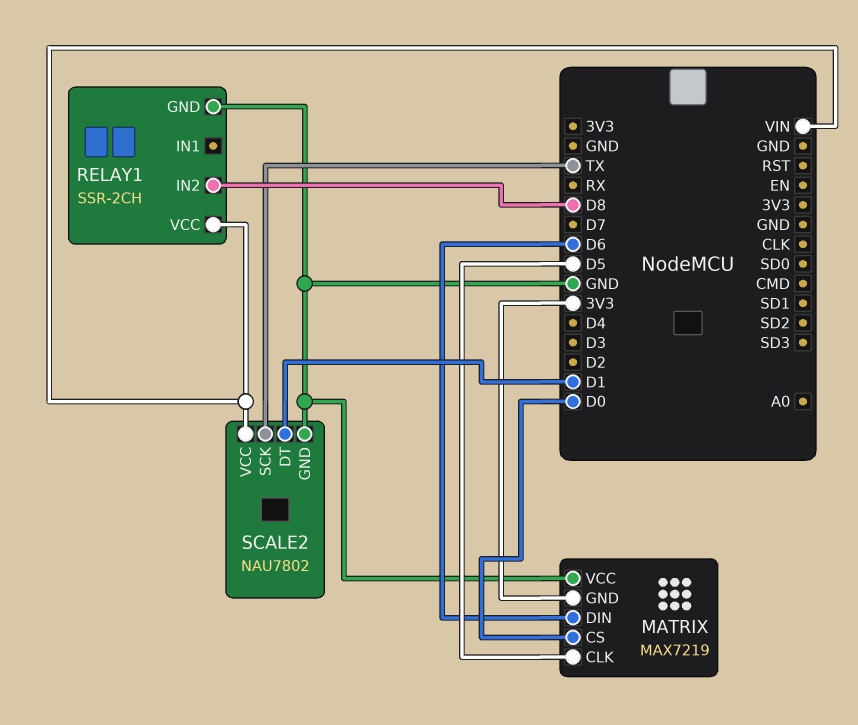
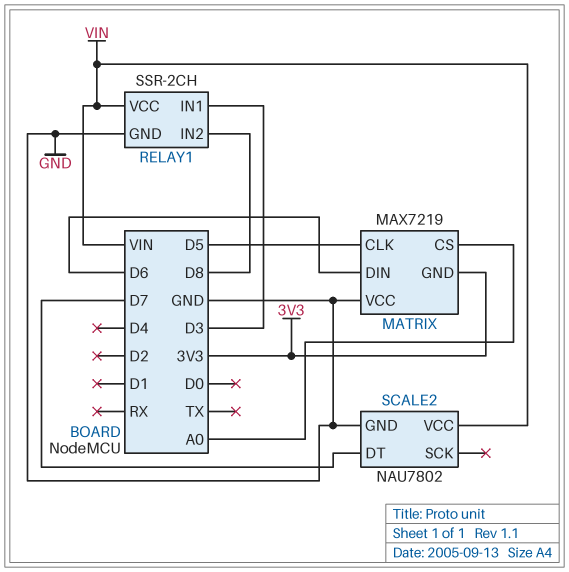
MATRIX pin CS: D0 -> A0
RELAY1 pin IN1: none -> D3
SCALE2 pin DT: D1 -> D7
SCALE2 pin SCK: TX -> none

